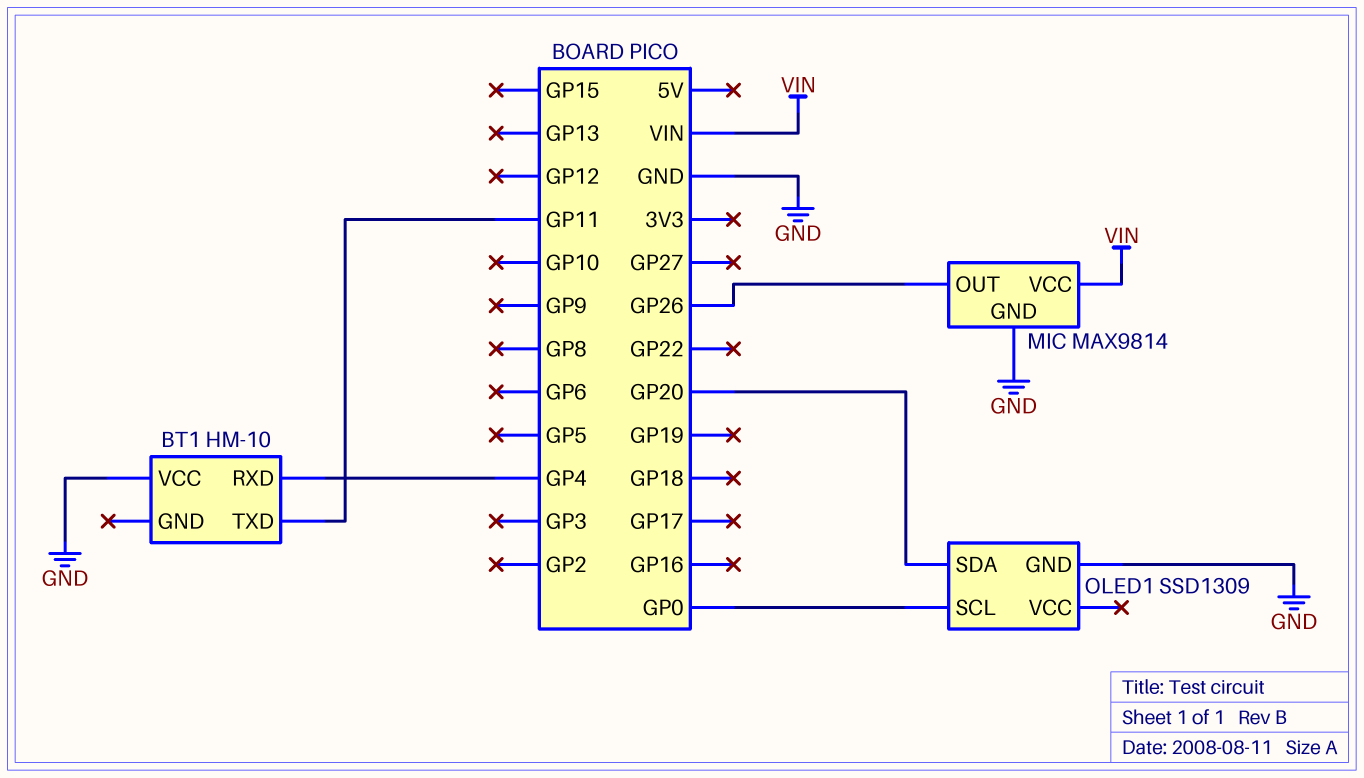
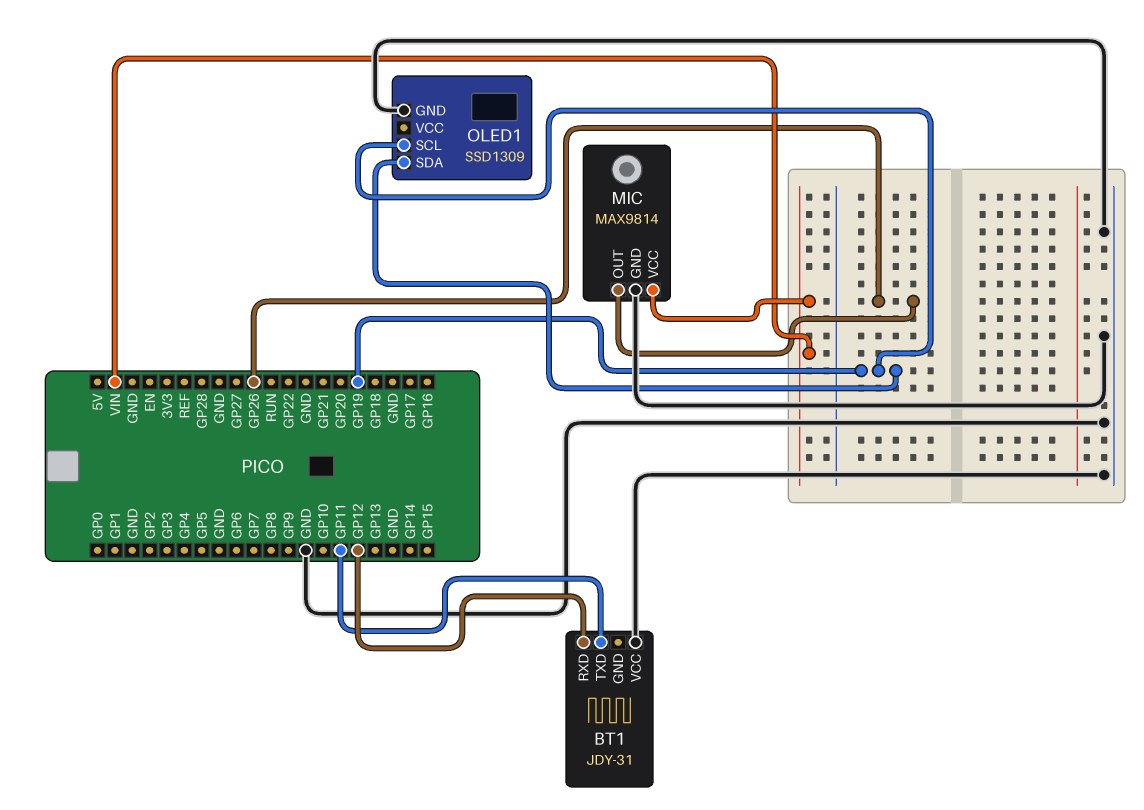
BT1: HM-10 -> JDY-31
BT1 pin RXD: GP4 -> GP12
OLED1 pin SCL: GP0 -> GP19
OLED1 pin SDA: GP20 -> GP19

